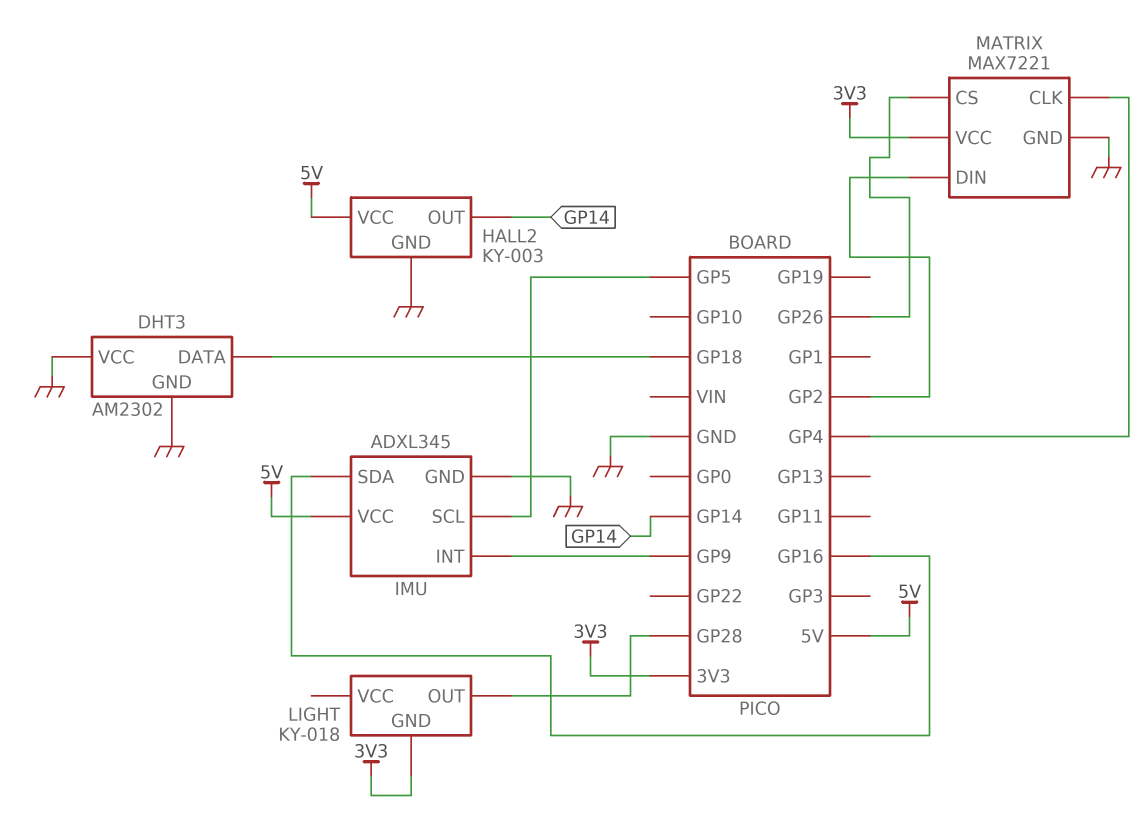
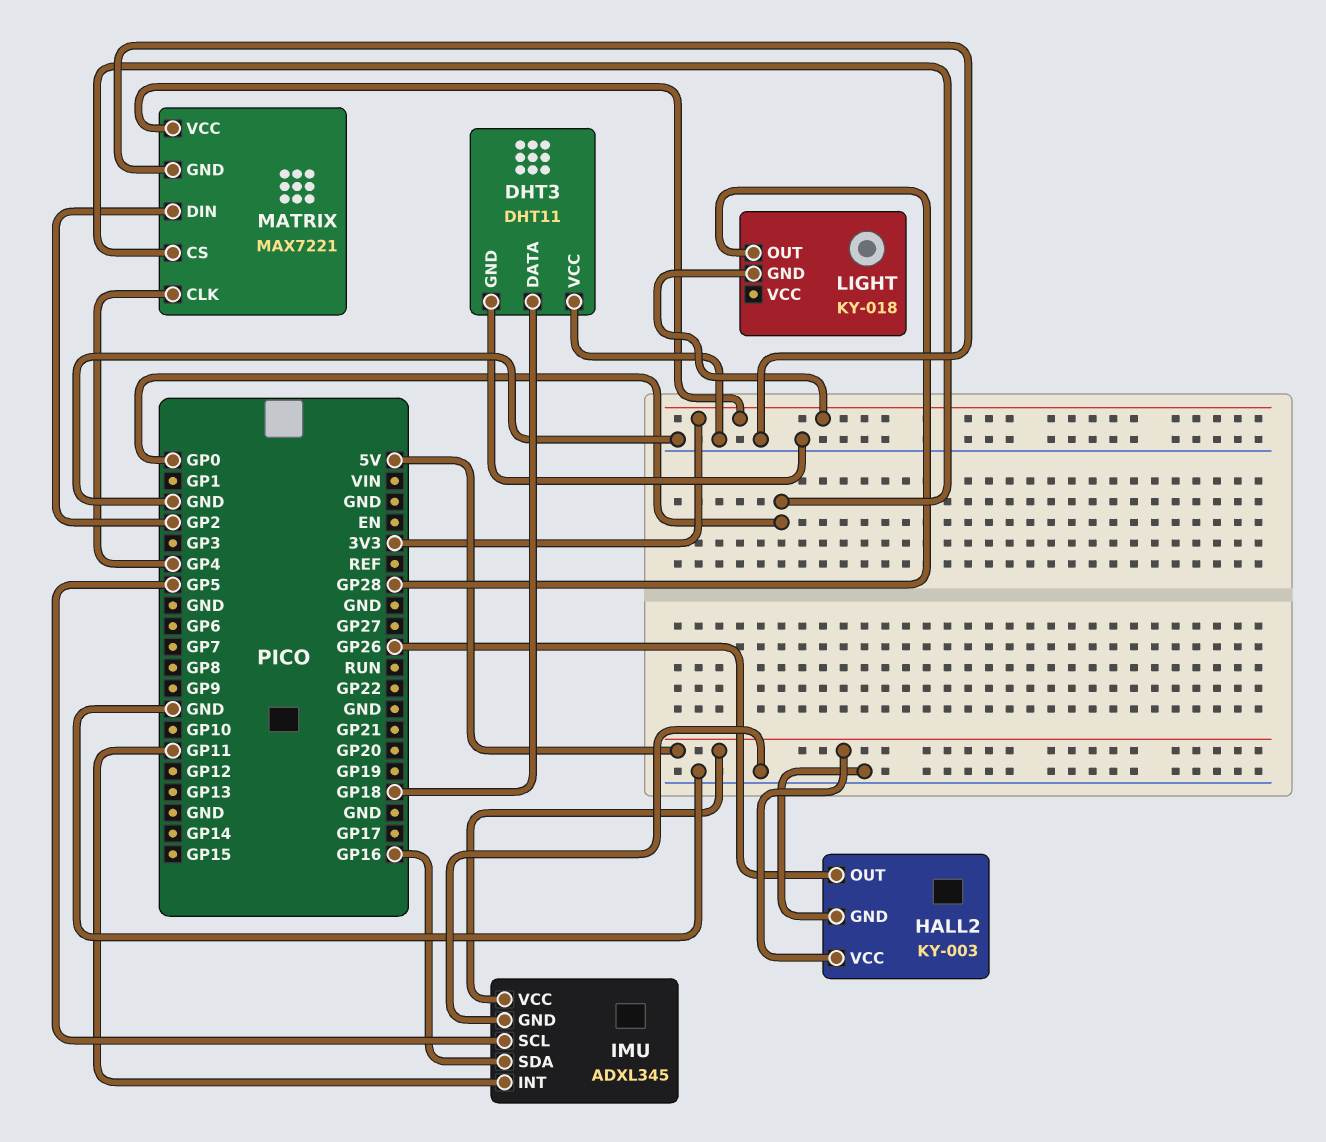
DHT3: AM2302 -> DHT11
HALL2 pin OUT: GP14 -> GP26
IMU pin INT: GP9 -> GP11
MATRIX pin CS: GP26 -> GP0

